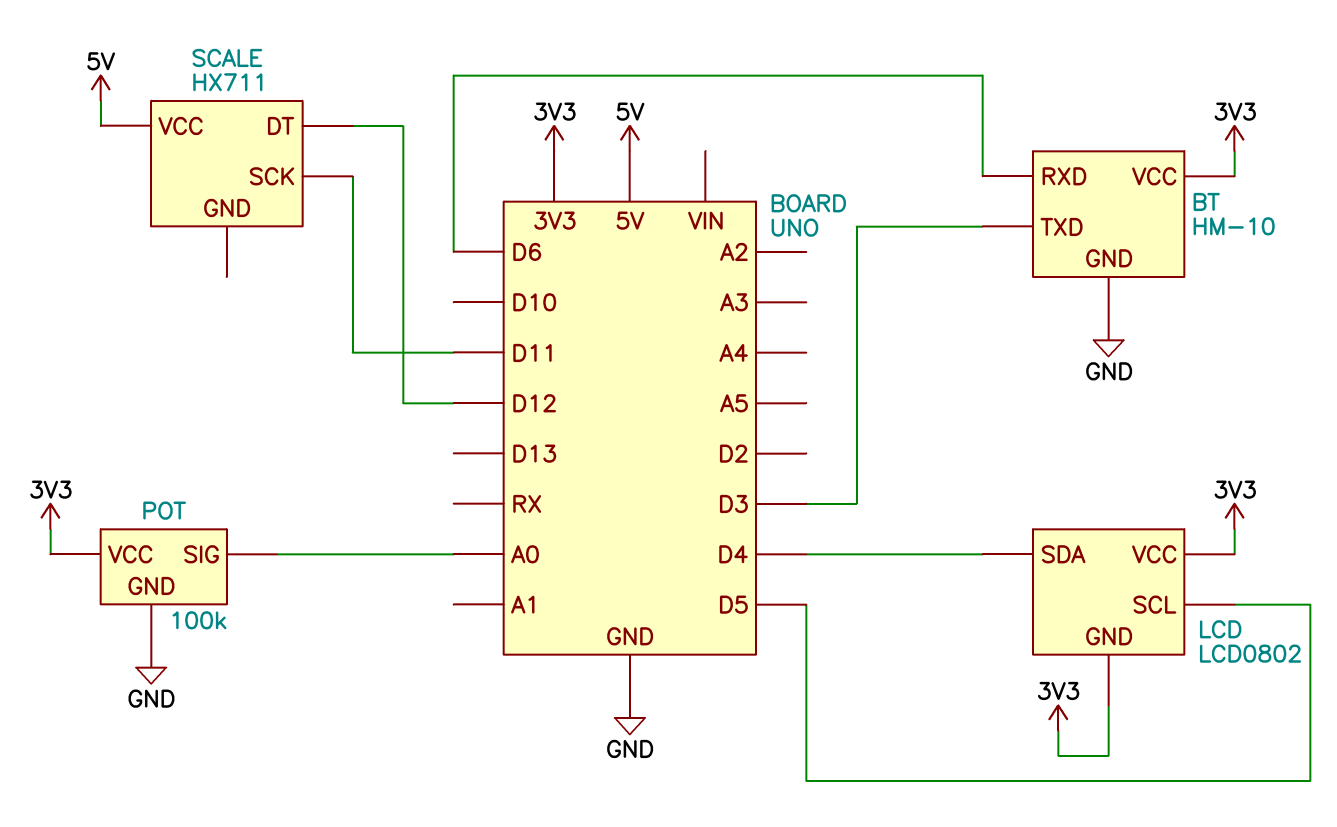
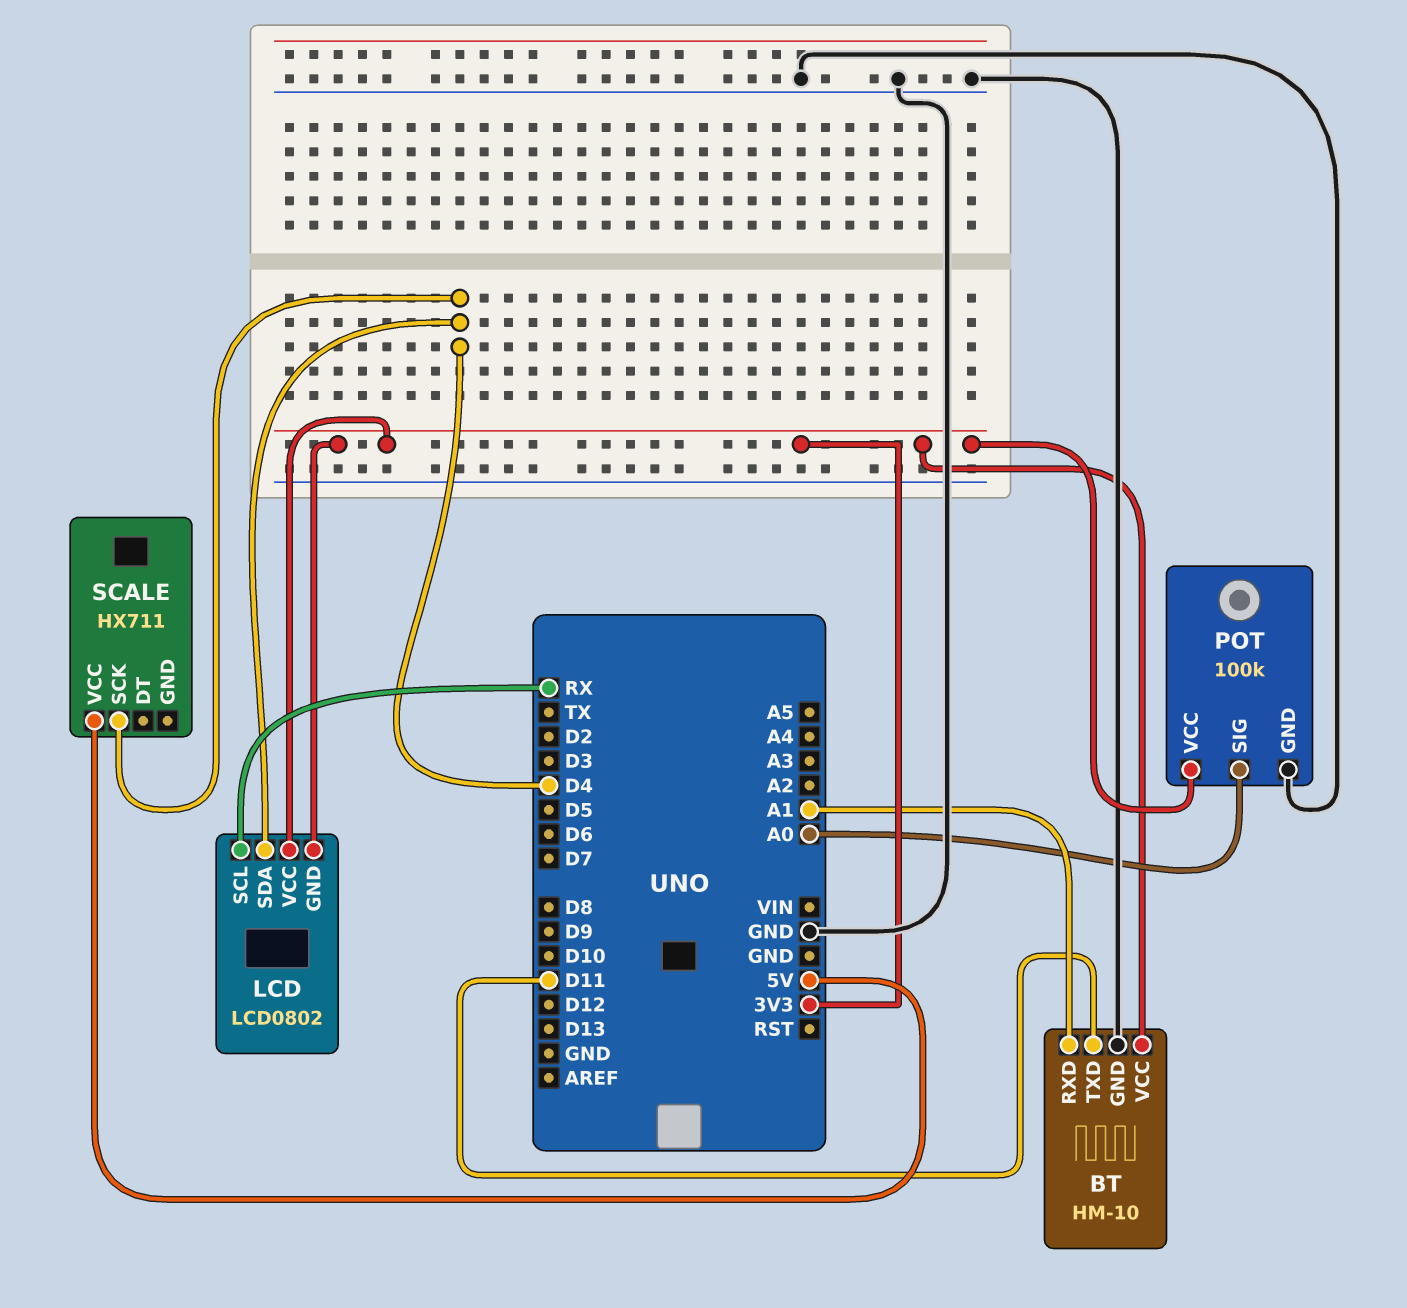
BT pin RXD: D6 -> A1
BT pin TXD: D3 -> D11
LCD pin SCL: D5 -> RX
SCALE pin DT: D12 -> none
SCALE pin SCK: D11 -> D4

